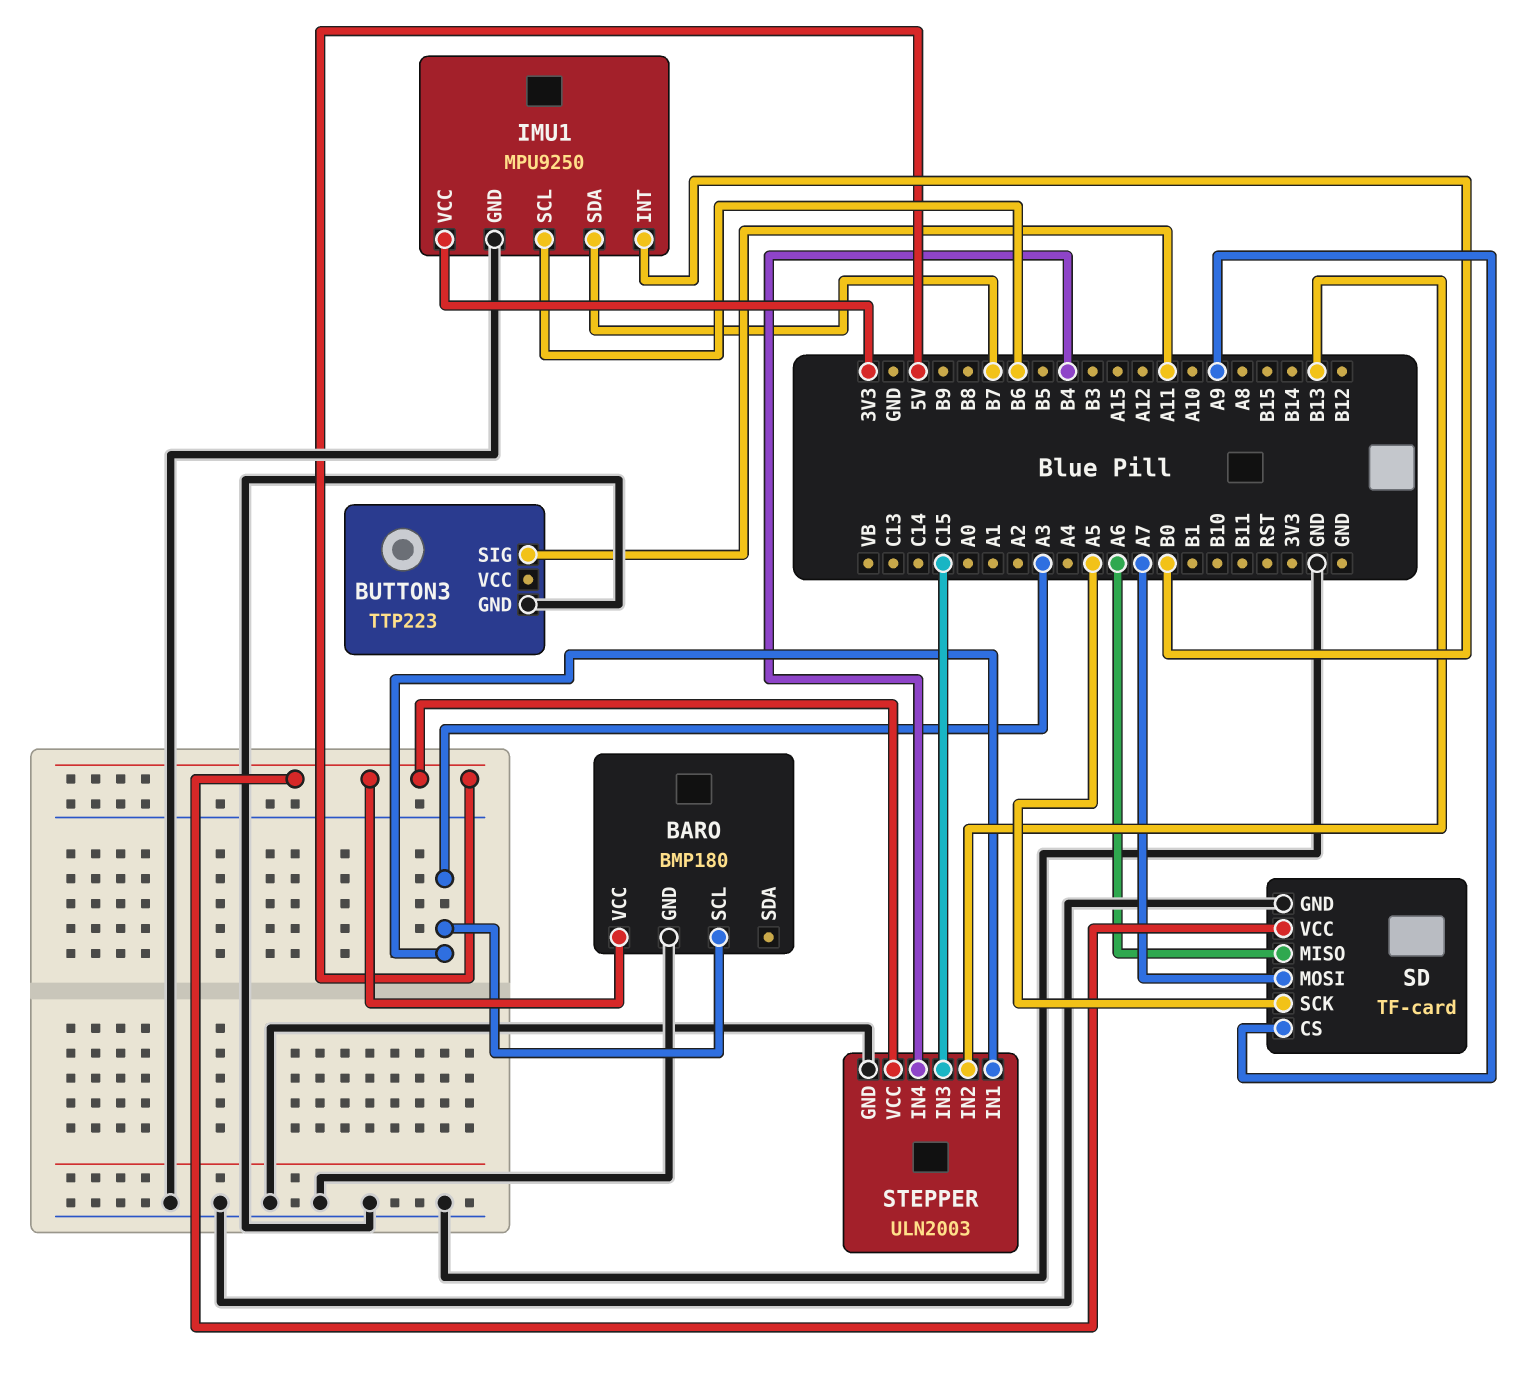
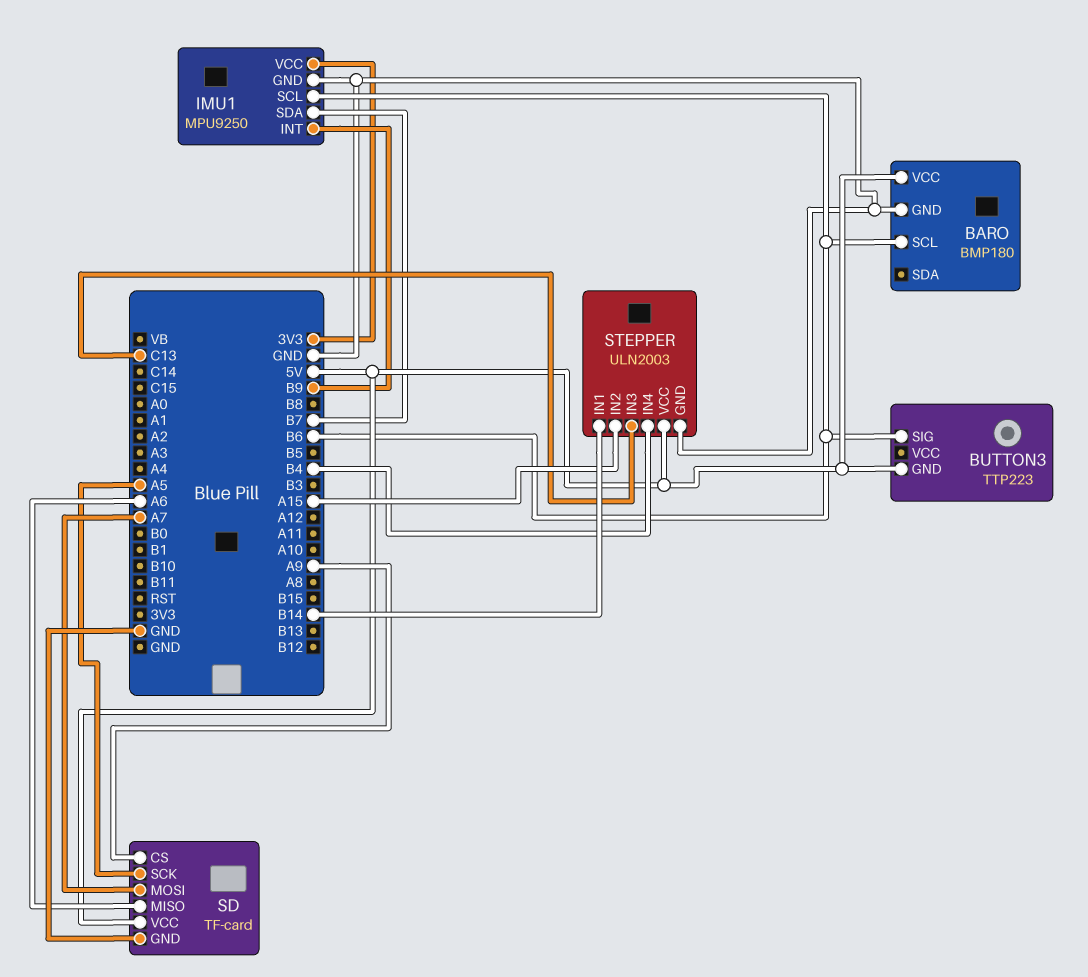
BARO pin SCL: A3 -> B6
BUTTON3 pin GND: GND -> 5V
BUTTON3 pin SIG: A11 -> B6
IMU1 pin INT: B0 -> B9
STEPPER pin IN1: A3 -> B14
STEPPER pin IN2: B13 -> A15
STEPPER pin IN3: C15 -> C13

